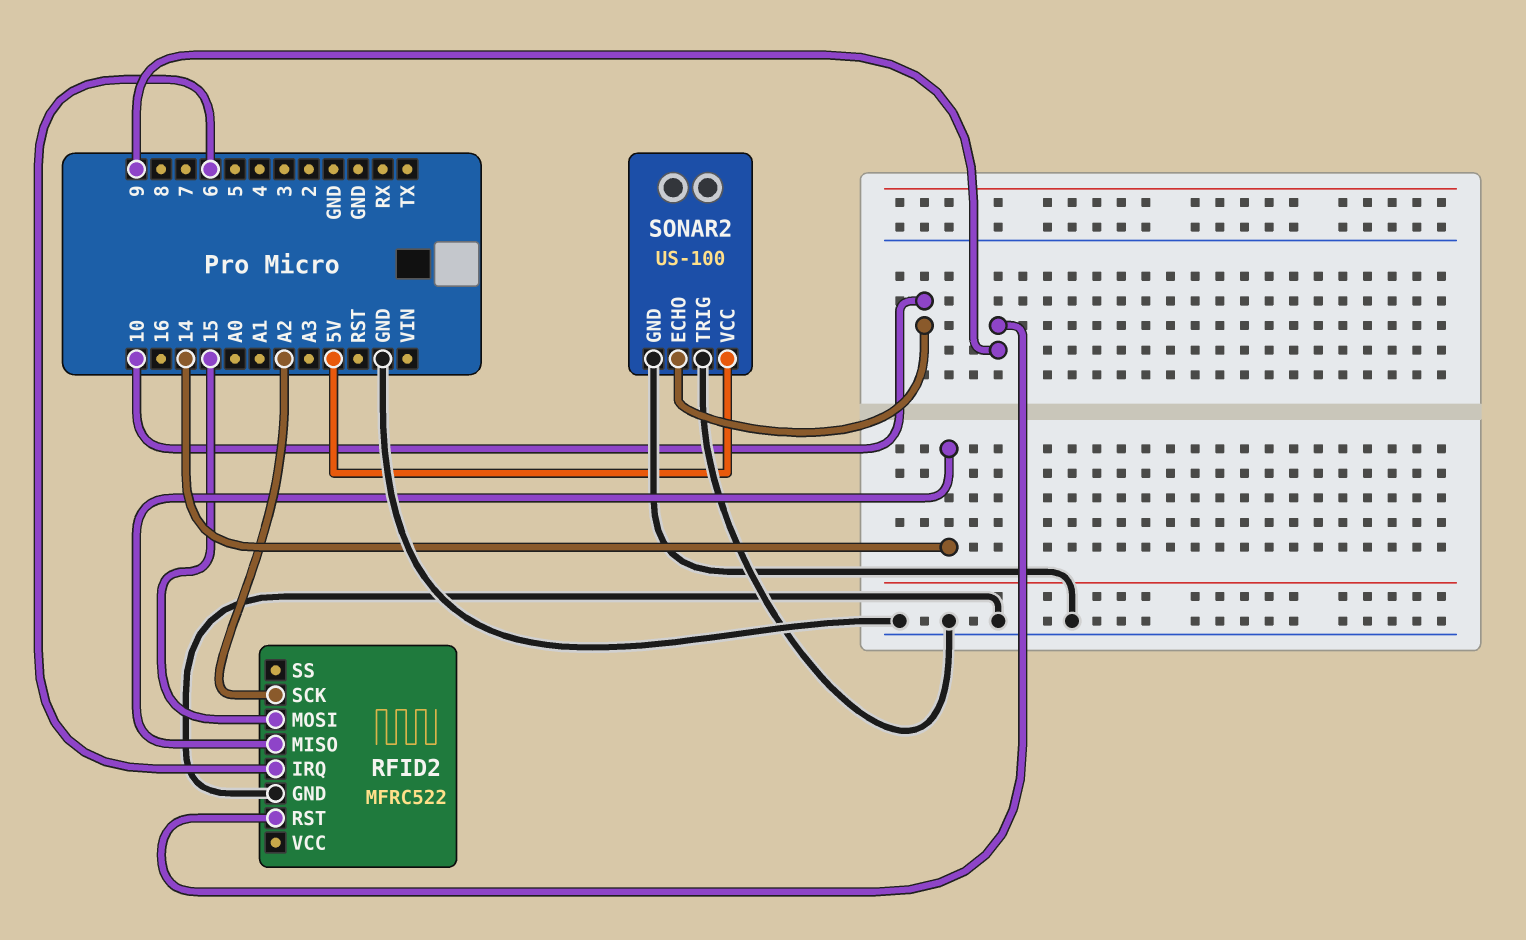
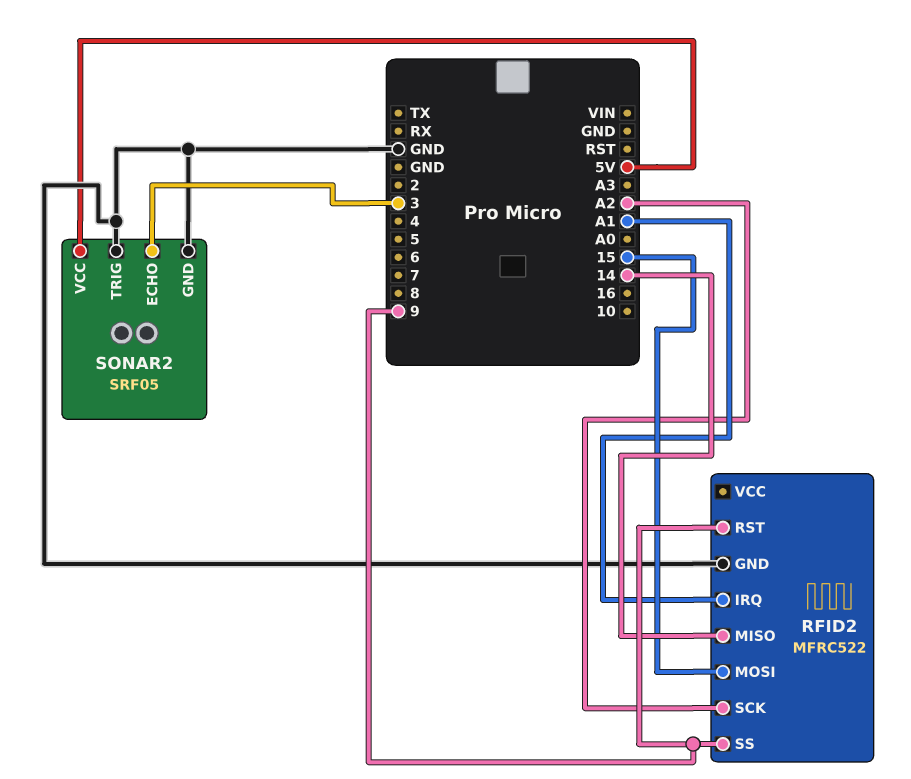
RFID2 pin IRQ: 6 -> A1
RFID2 pin SS: none -> 9
SONAR2: US-100 -> SRF05
SONAR2 pin ECHO: 10 -> 3

